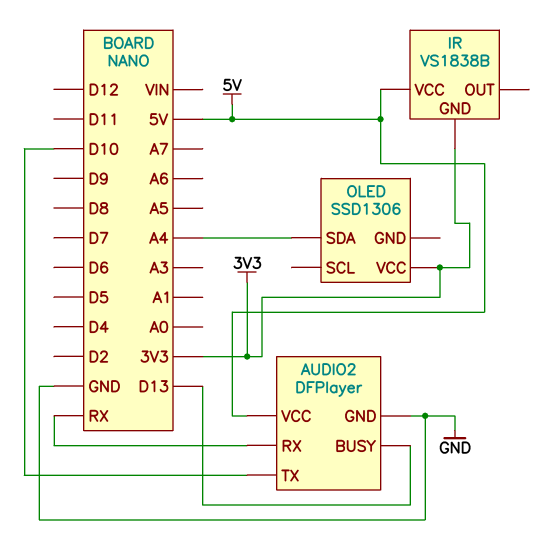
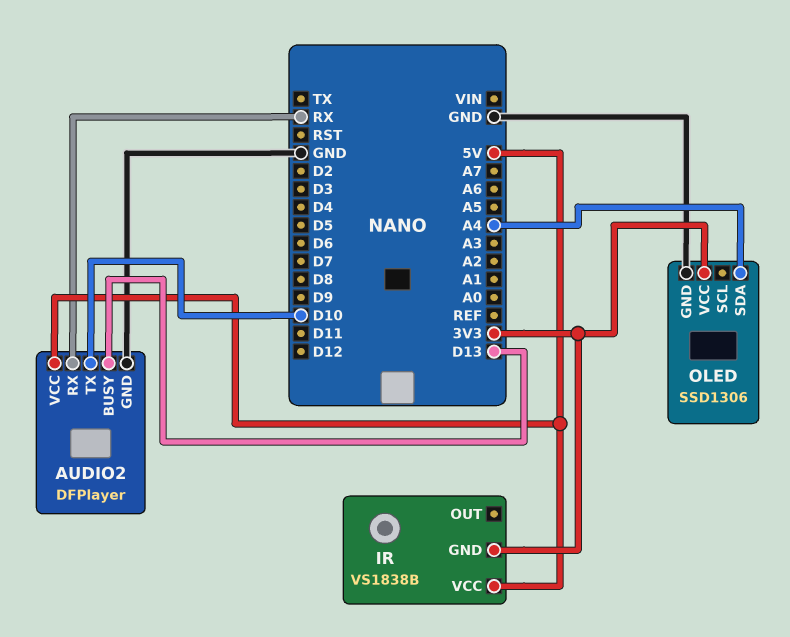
OLED pin GND: none -> GND

